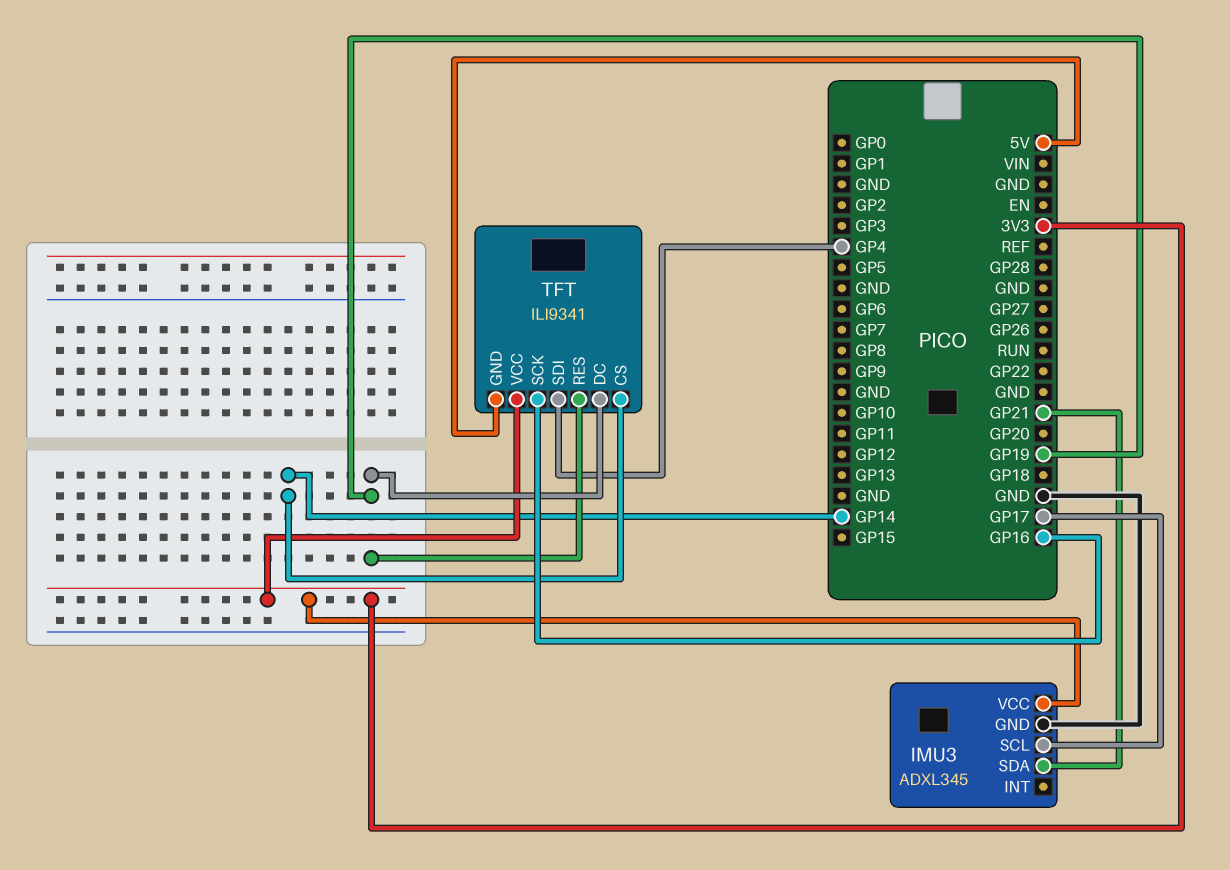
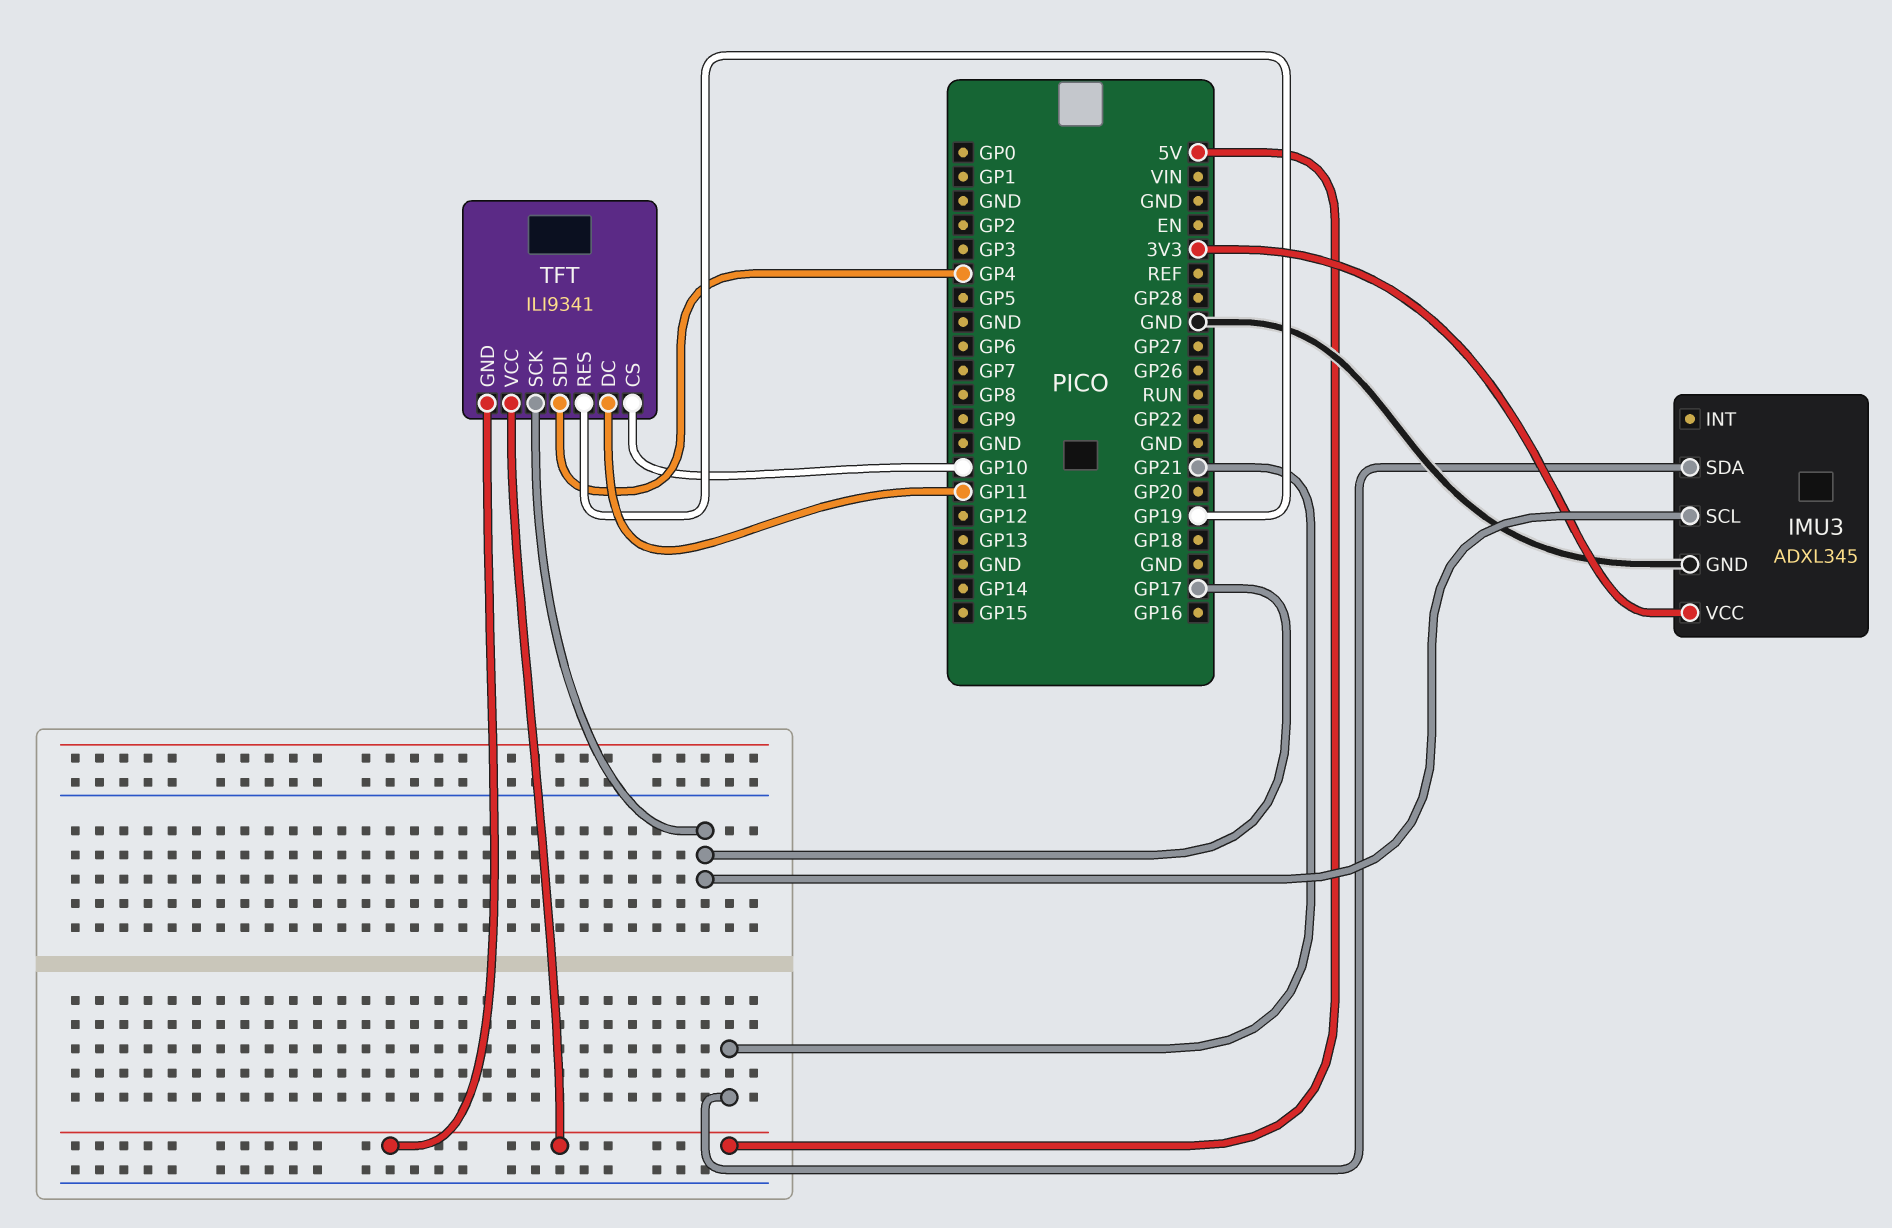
TFT pin CS: GP14 -> GP10
TFT pin DC: GP19 -> GP11
TFT pin SCK: GP16 -> GP17
TFT pin VCC: 3V3 -> 5V

